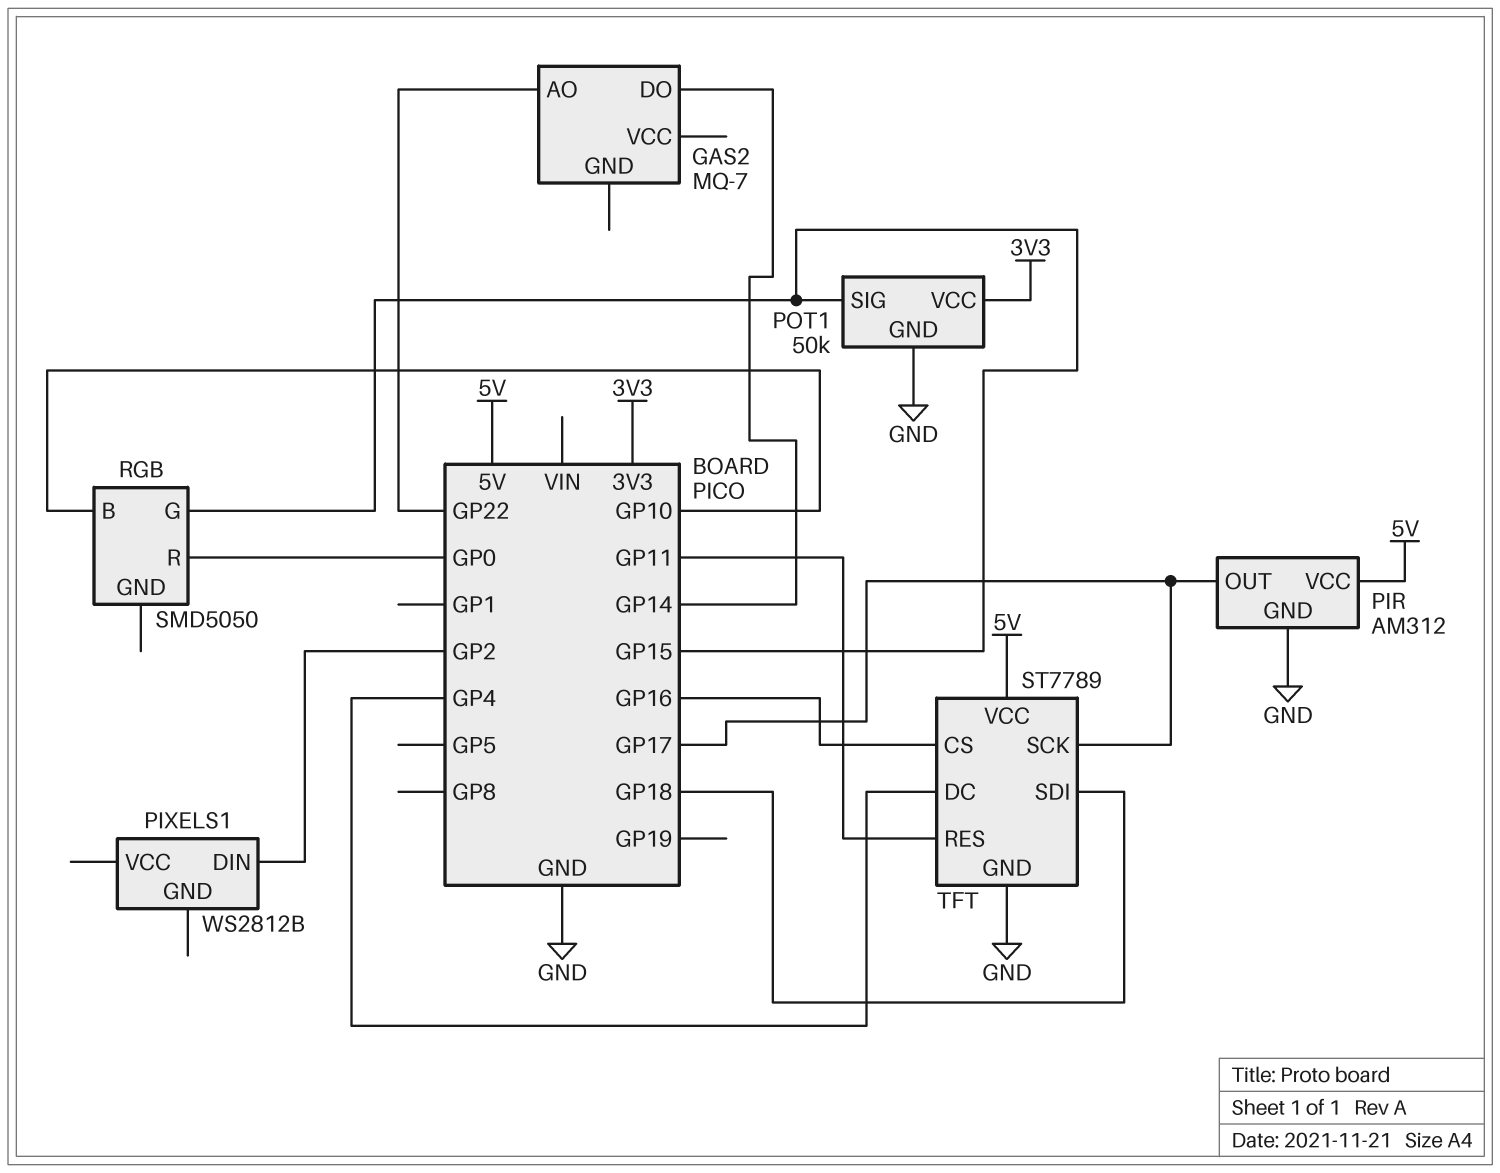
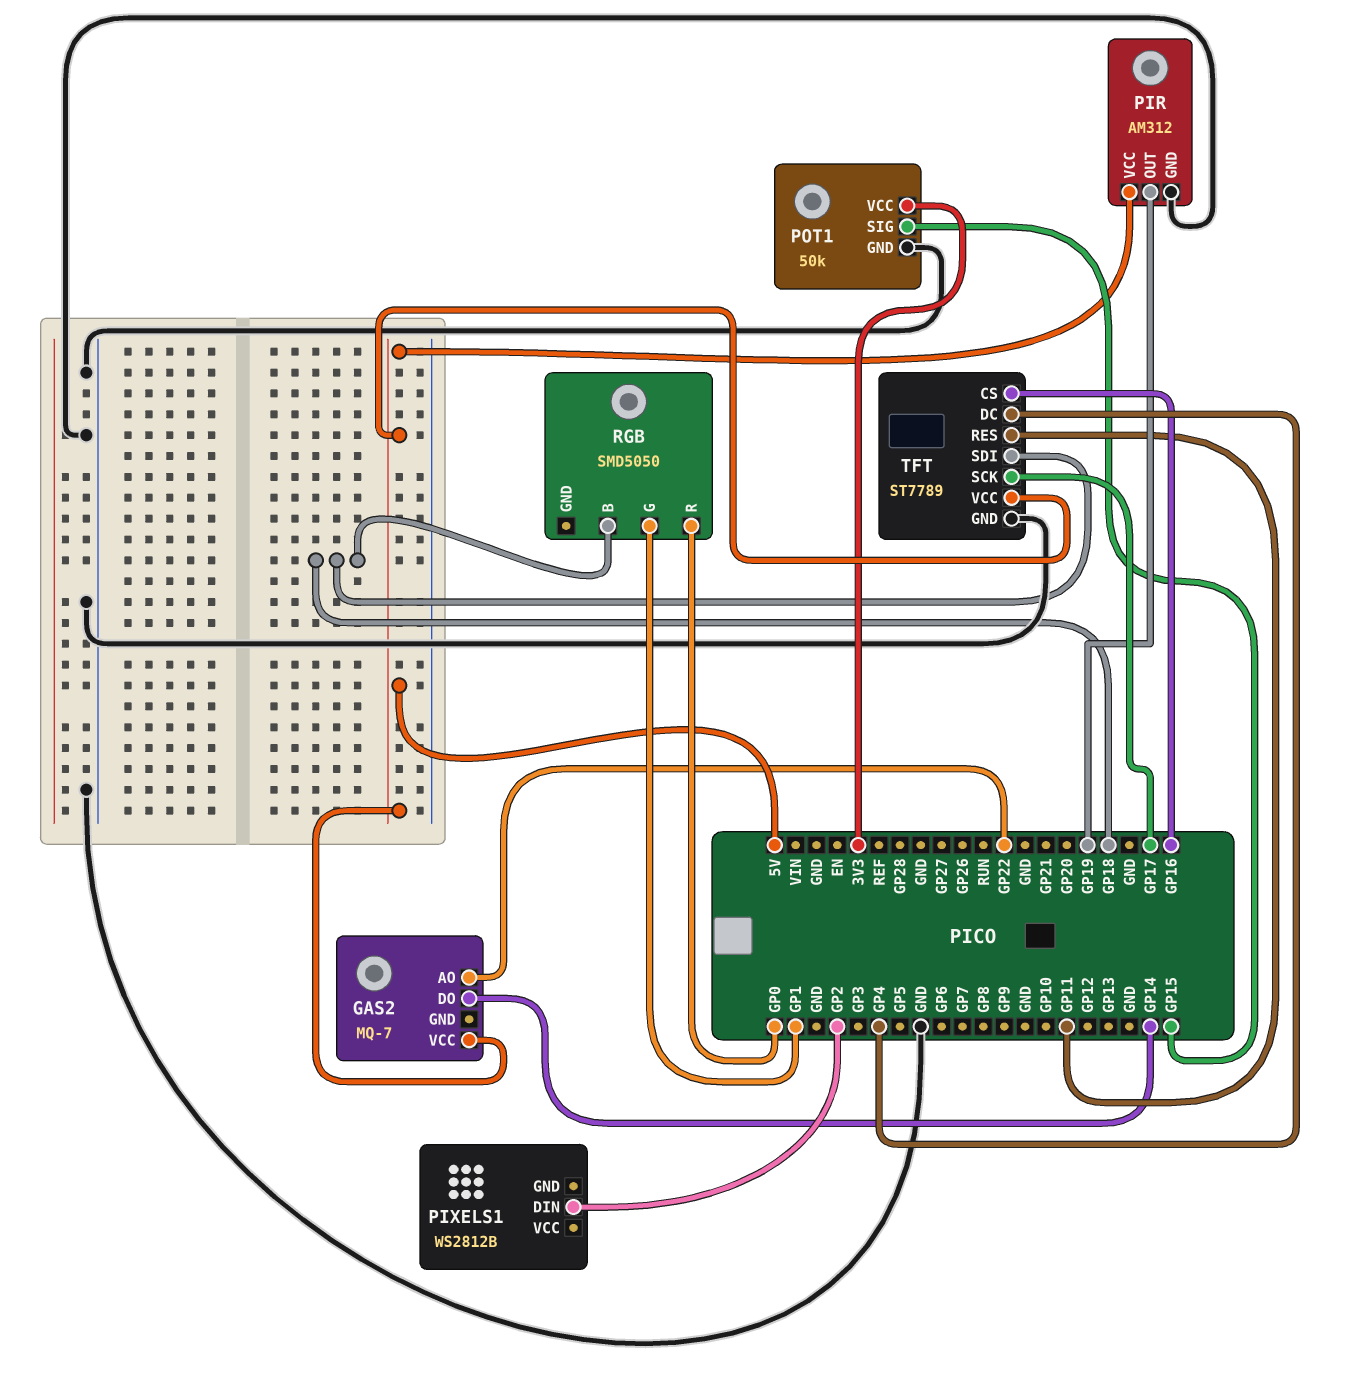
GAS2 pin VCC: none -> 5V
PIR pin OUT: GP17 -> GP19
RGB pin B: GP10 -> GP18
RGB pin G: GP15 -> GP1

